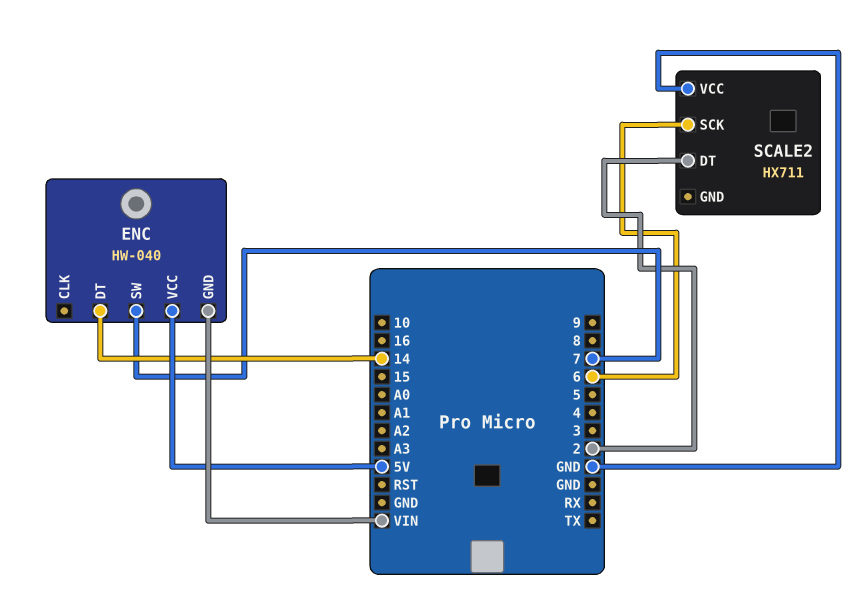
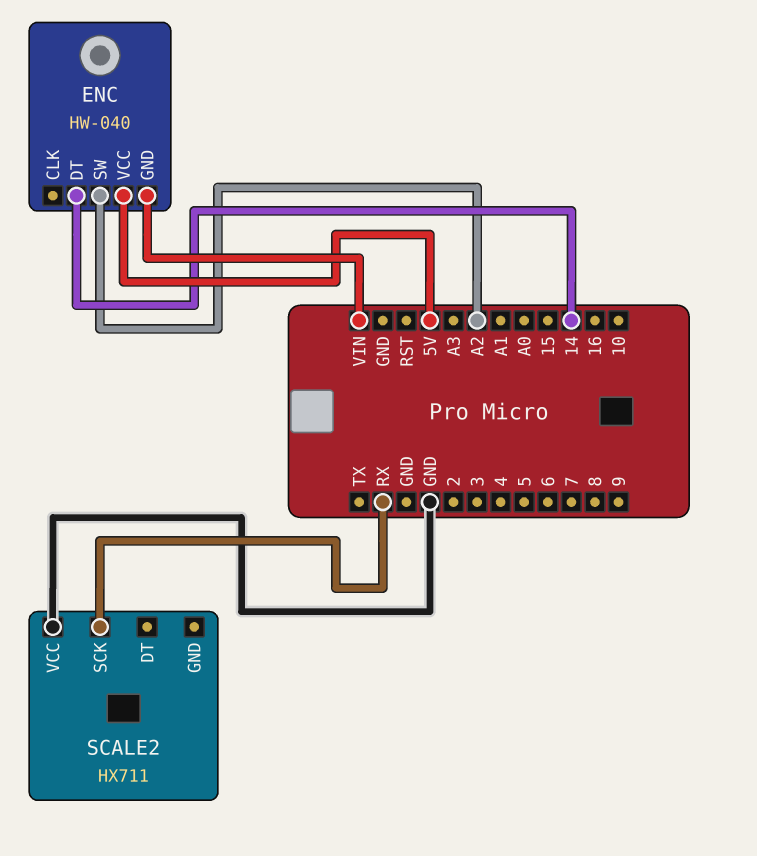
ENC pin SW: 7 -> A2
SCALE2 pin DT: 2 -> none
SCALE2 pin SCK: 6 -> RX

